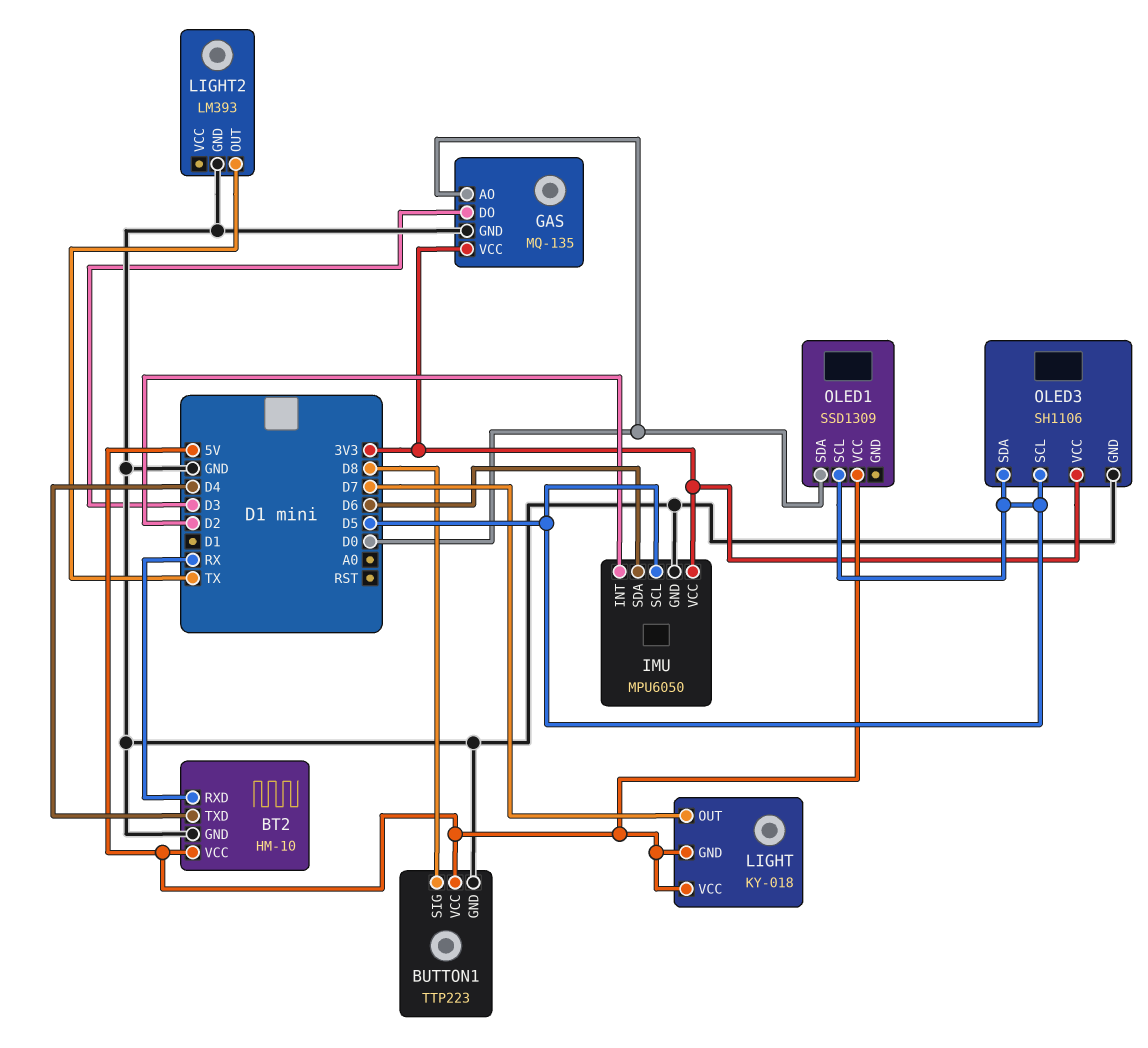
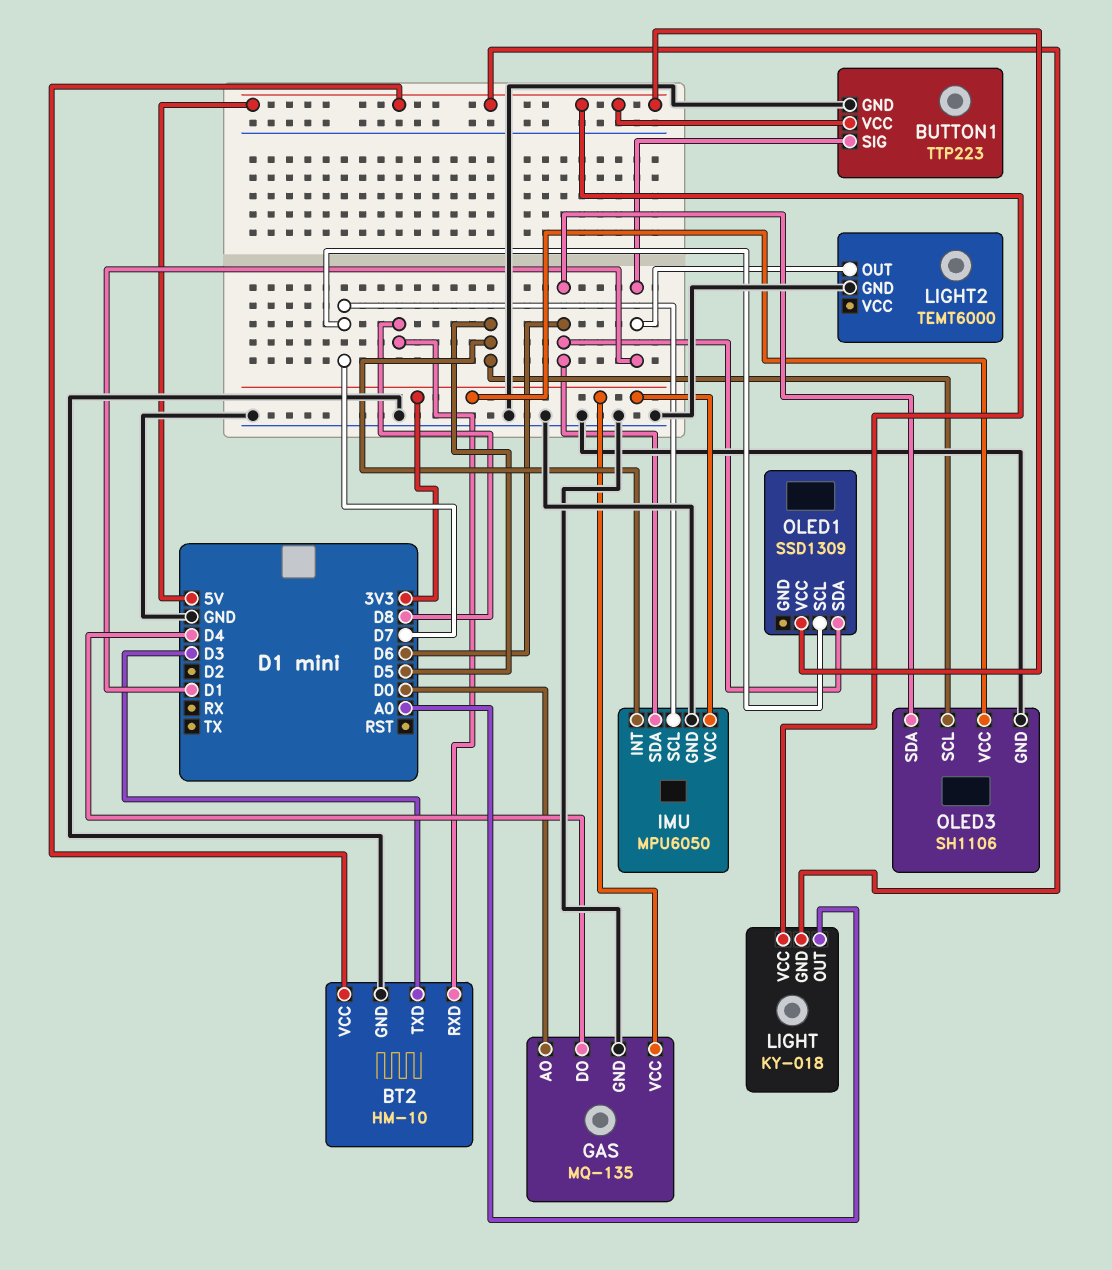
BT2 pin RXD: RX -> D8
BT2 pin TXD: D4 -> D3
BUTTON1 pin SIG: D8 -> D1
GAS pin DO: D3 -> D4
IMU pin INT: D2 -> D5
IMU pin SCL: D5 -> D7
LIGHT pin OUT: D7 -> A0
LIGHT2: LM393 -> TEMT6000
LIGHT2 pin OUT: TX -> D1
OLED1 pin SCL: D5 -> D7
OLED1 pin SDA: D0 -> D6
OLED3 pin SDA: D5 -> D6

